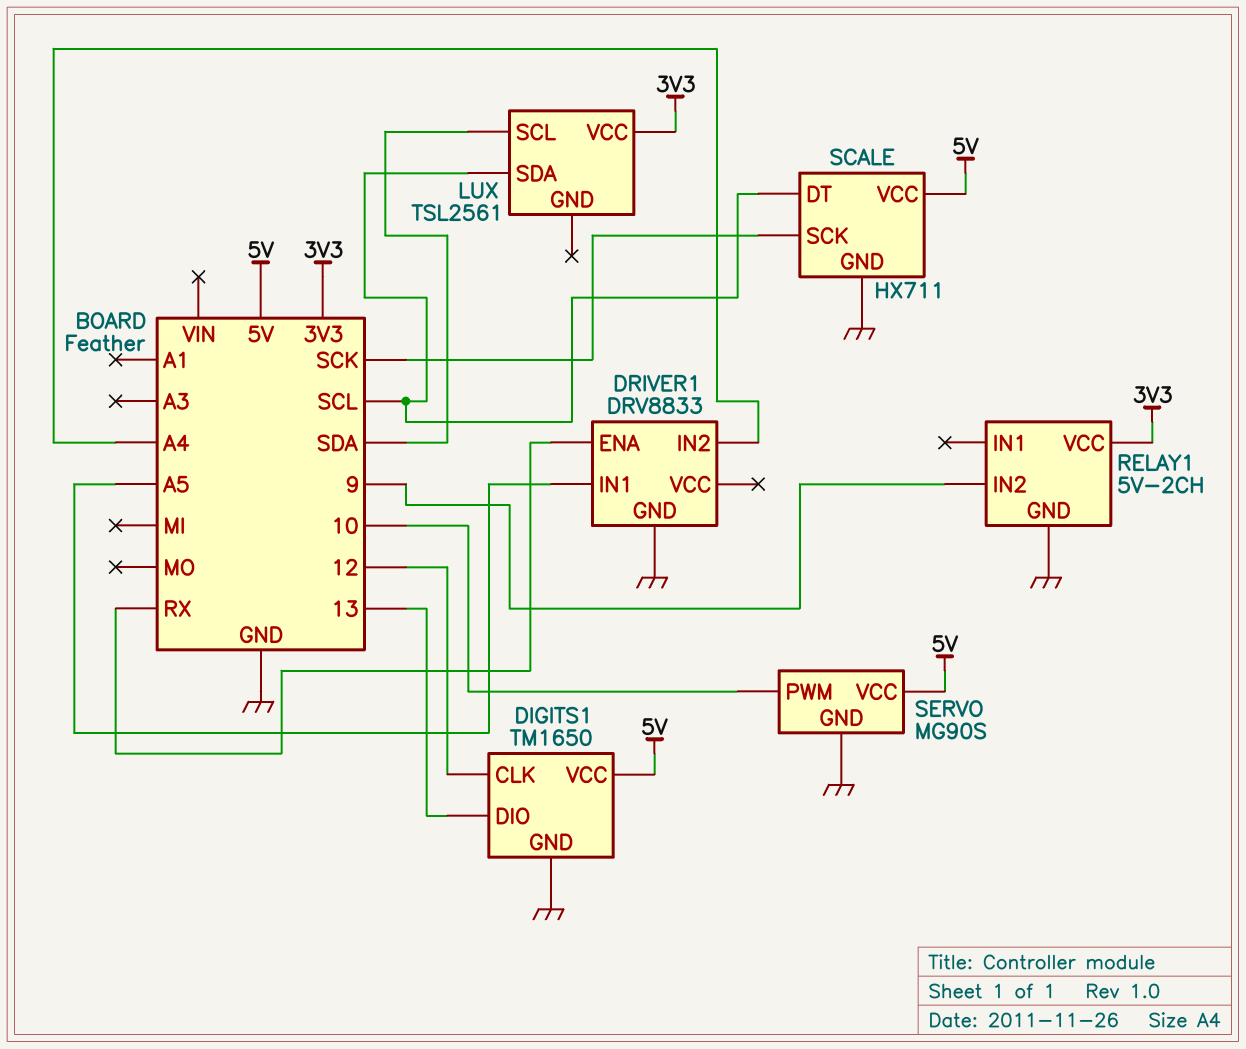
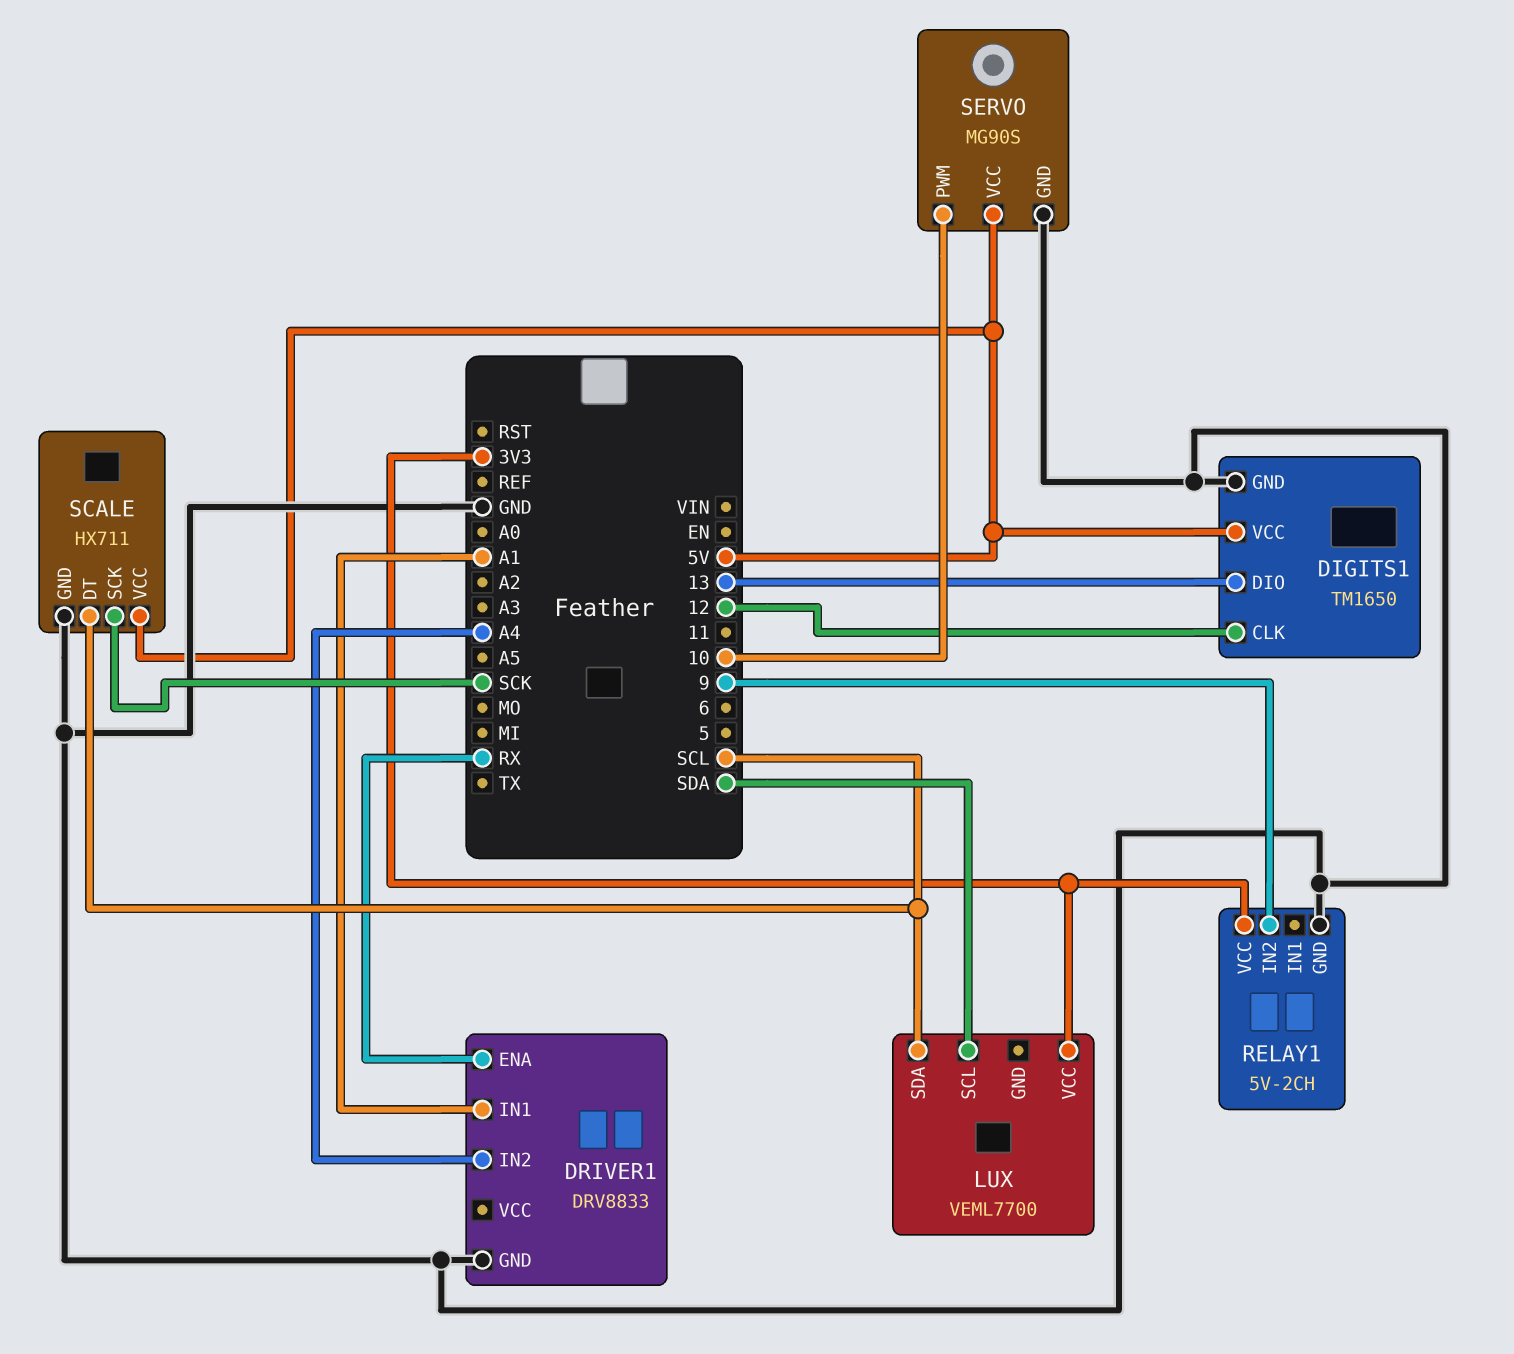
DRIVER1 pin IN1: A5 -> A1
LUX: TSL2561 -> VEML7700

